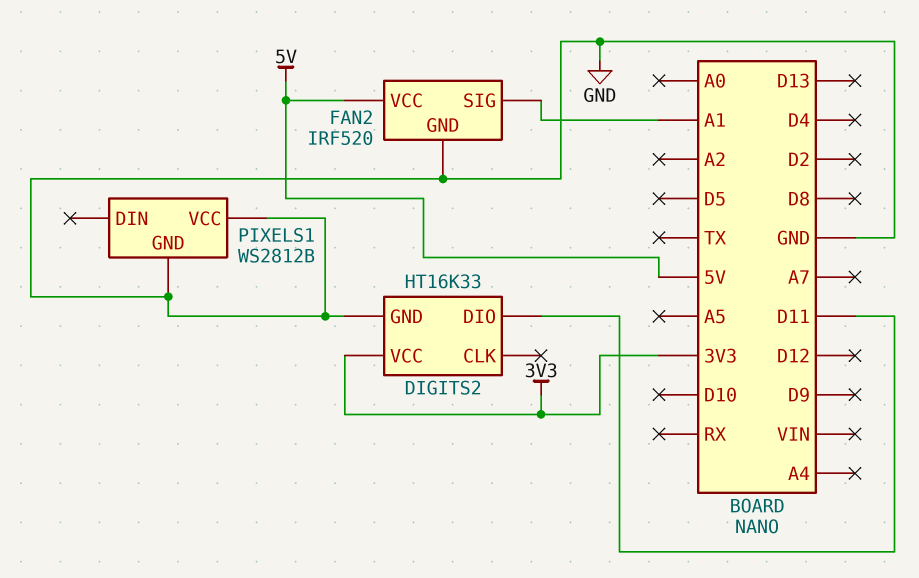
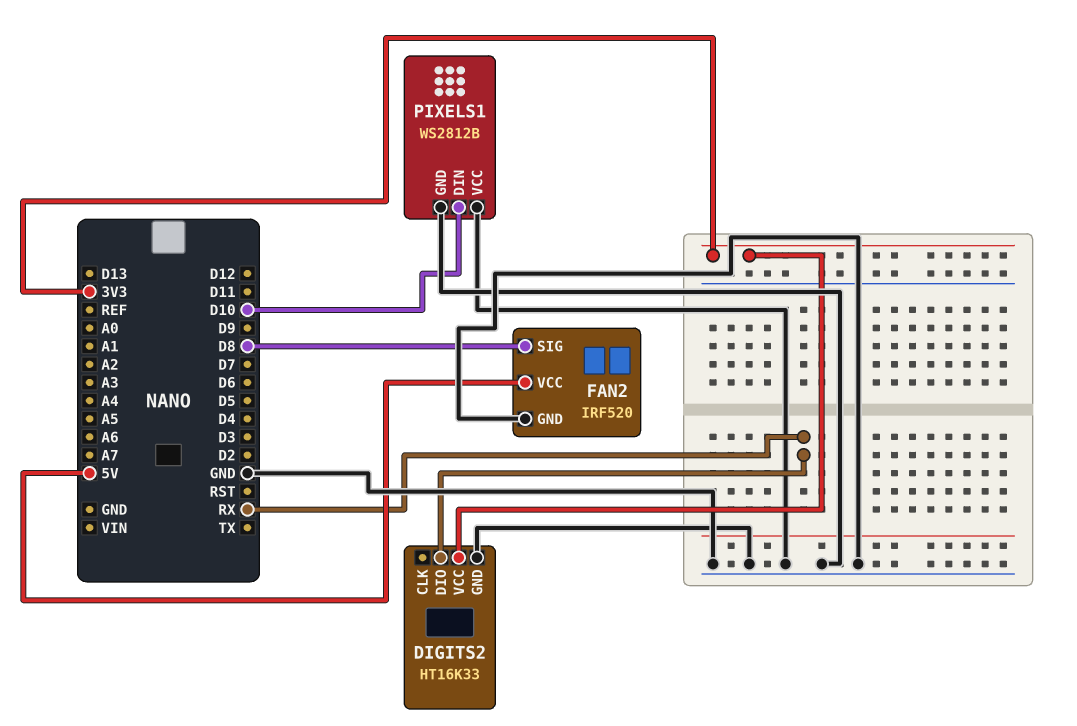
DIGITS2 pin DIO: D11 -> RX
FAN2 pin SIG: A1 -> D8
PIXELS1 pin DIN: none -> D10

